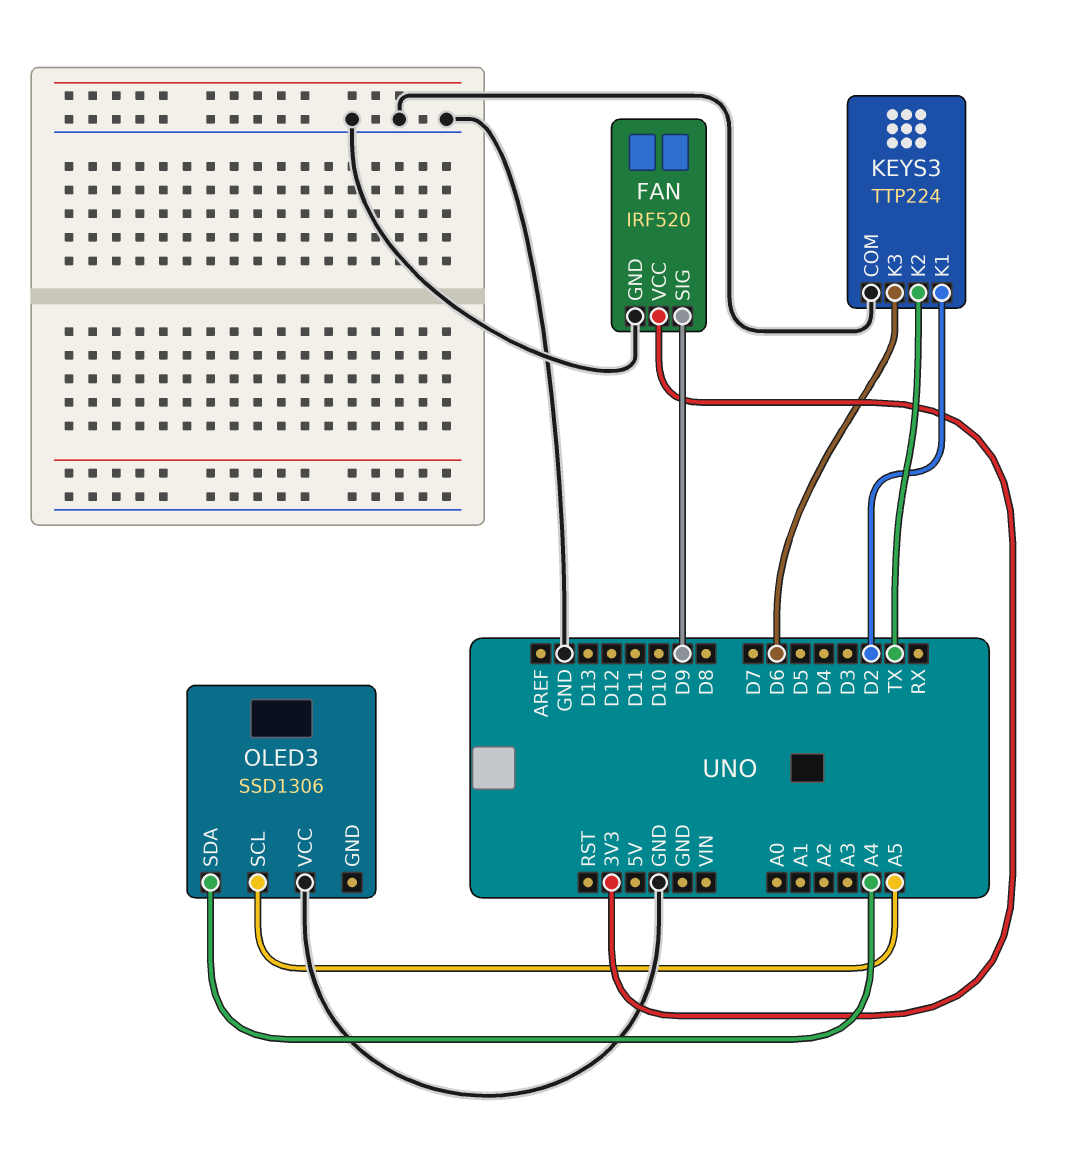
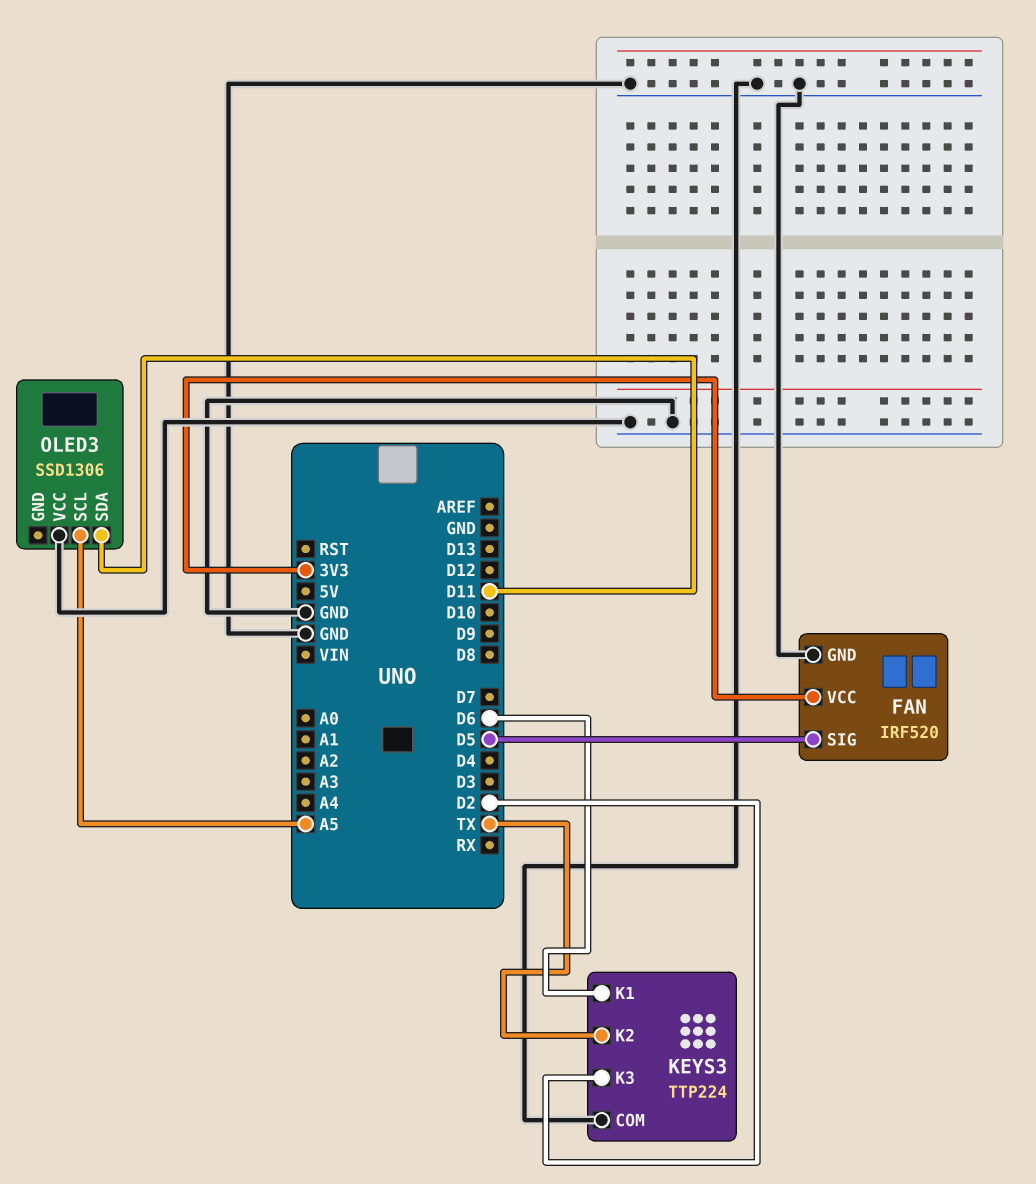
FAN pin SIG: D9 -> D5
KEYS3 pin K1: D2 -> D6
KEYS3 pin K3: D6 -> D2
OLED3 pin SDA: A4 -> D11

